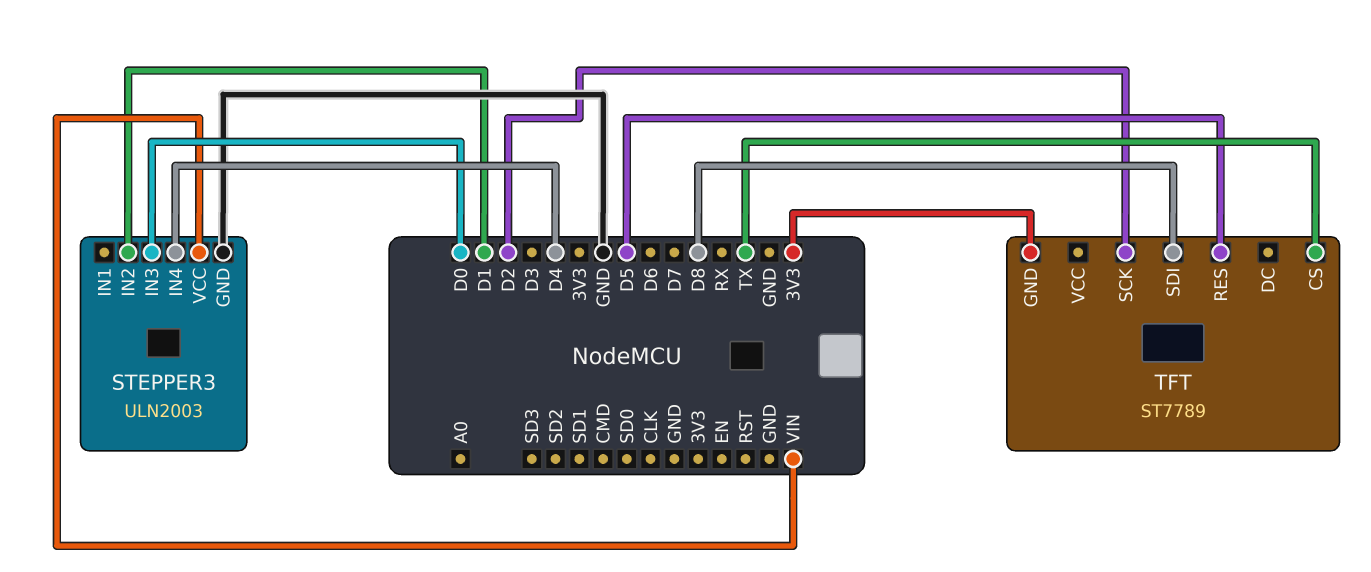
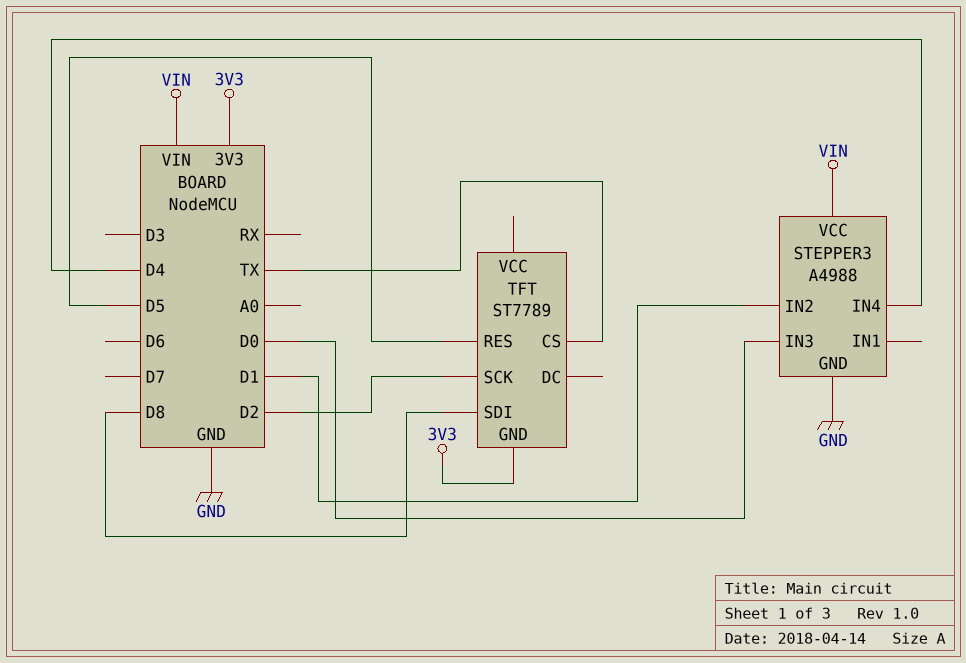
STEPPER3: ULN2003 -> A4988

